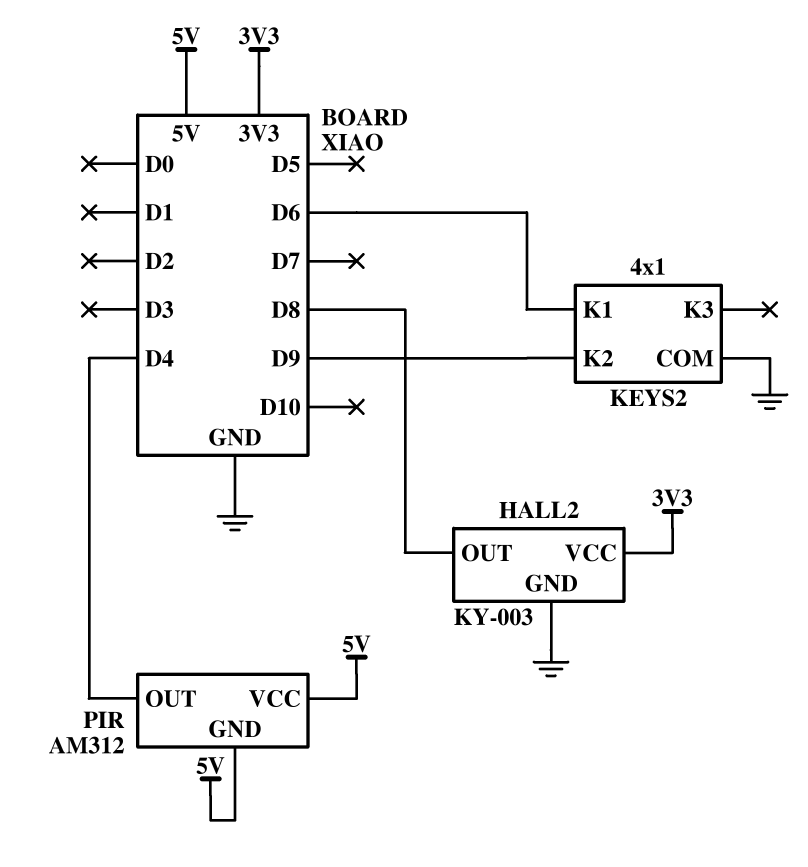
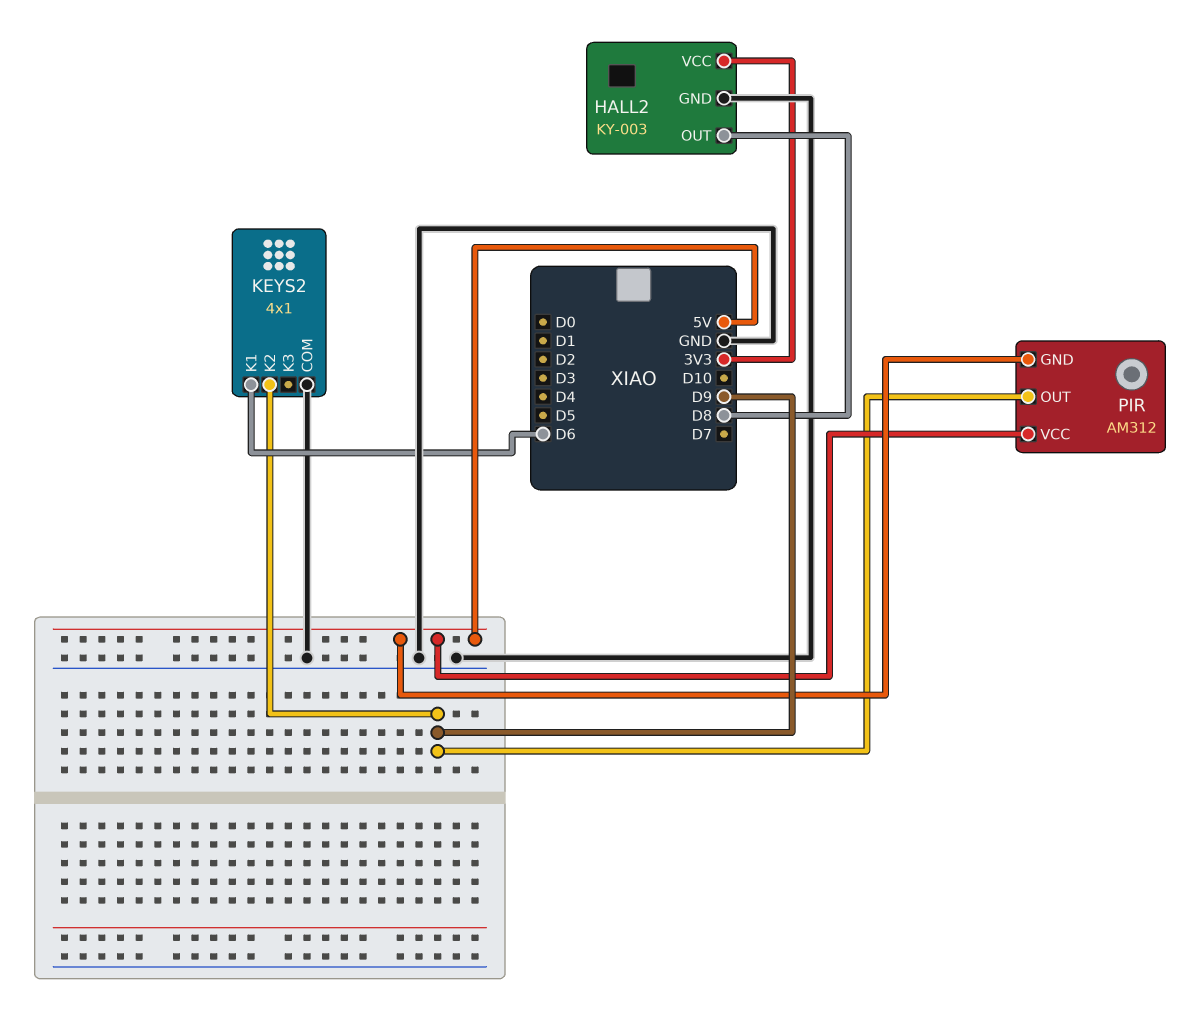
PIR pin OUT: D4 -> D9

